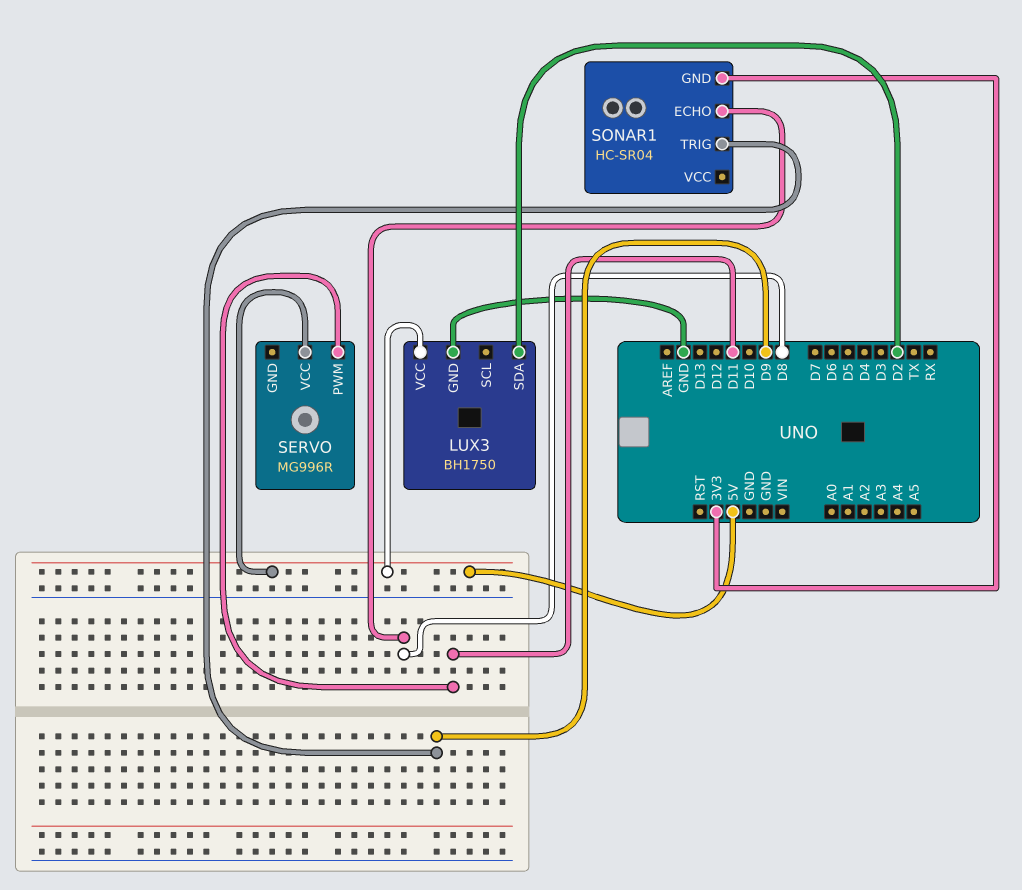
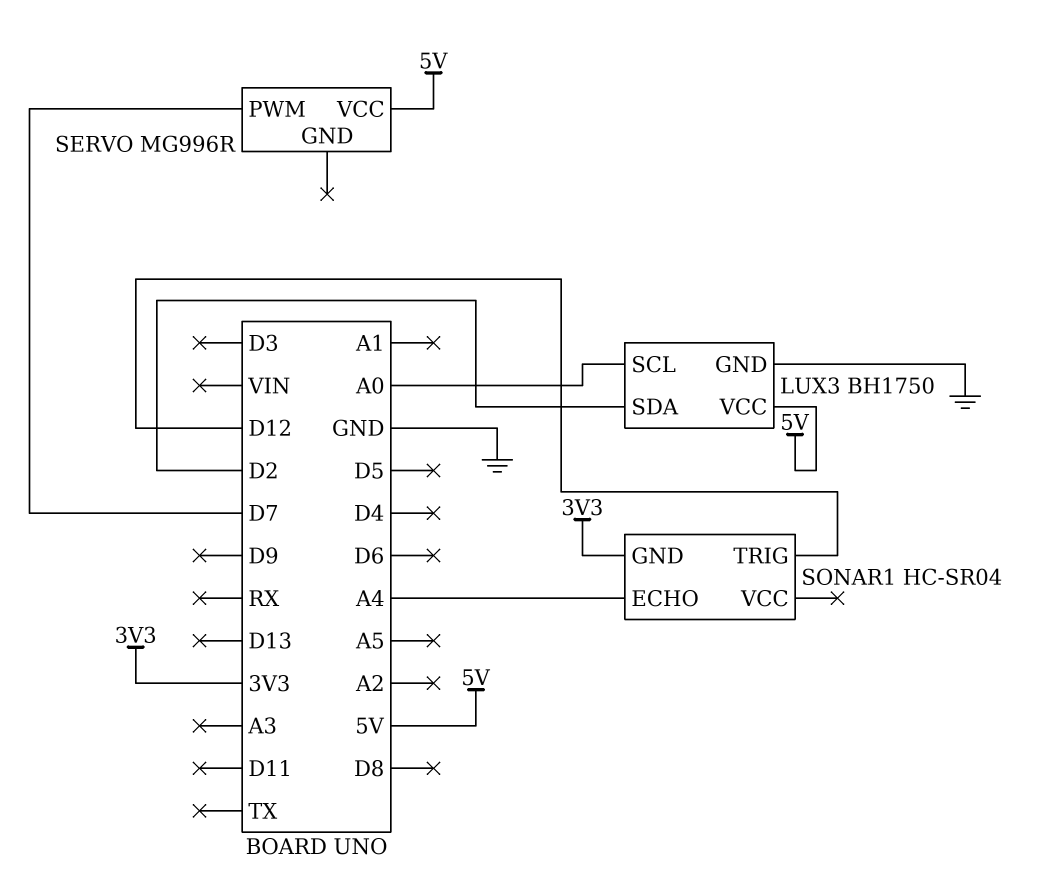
LUX3 pin SCL: none -> A0
SERVO pin PWM: D11 -> D7
SONAR1 pin ECHO: D8 -> A4
SONAR1 pin TRIG: D9 -> D12

